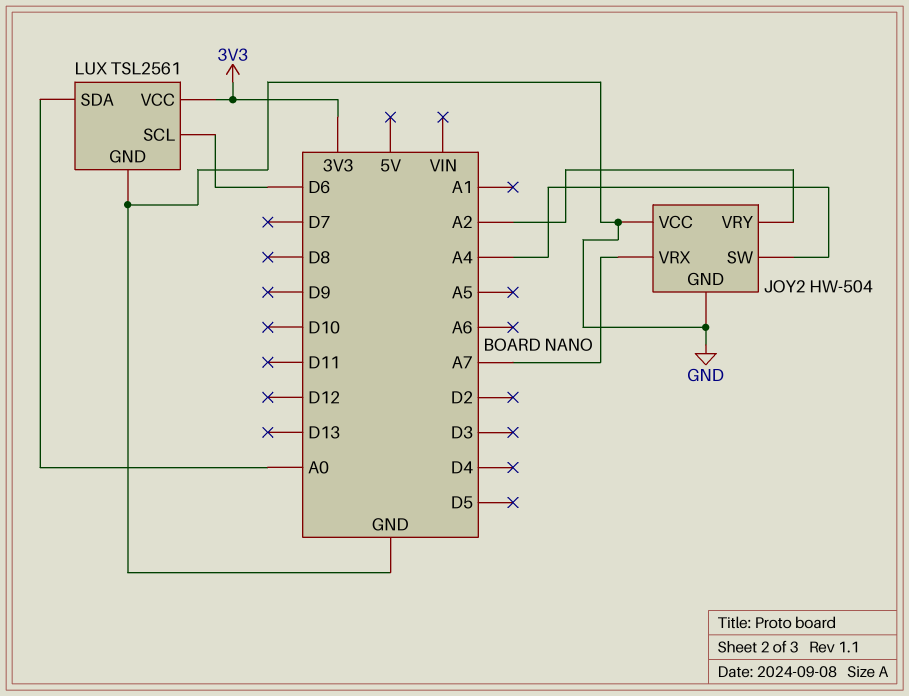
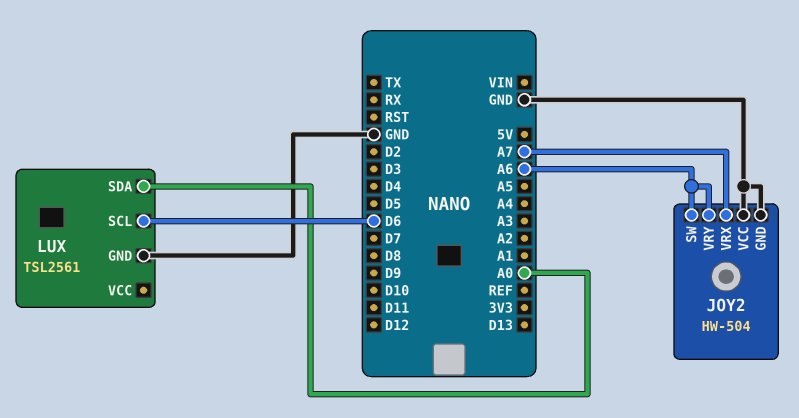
JOY2 pin SW: A4 -> A6
JOY2 pin VRY: A2 -> A6
LUX pin VCC: 3V3 -> none

